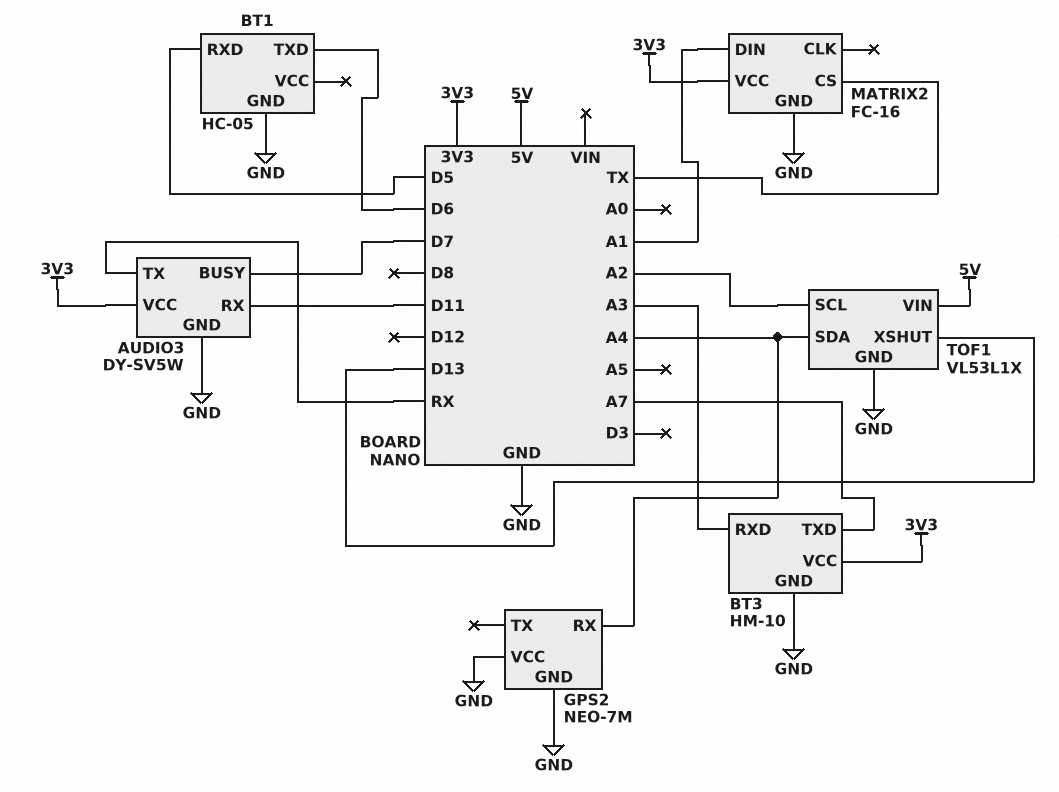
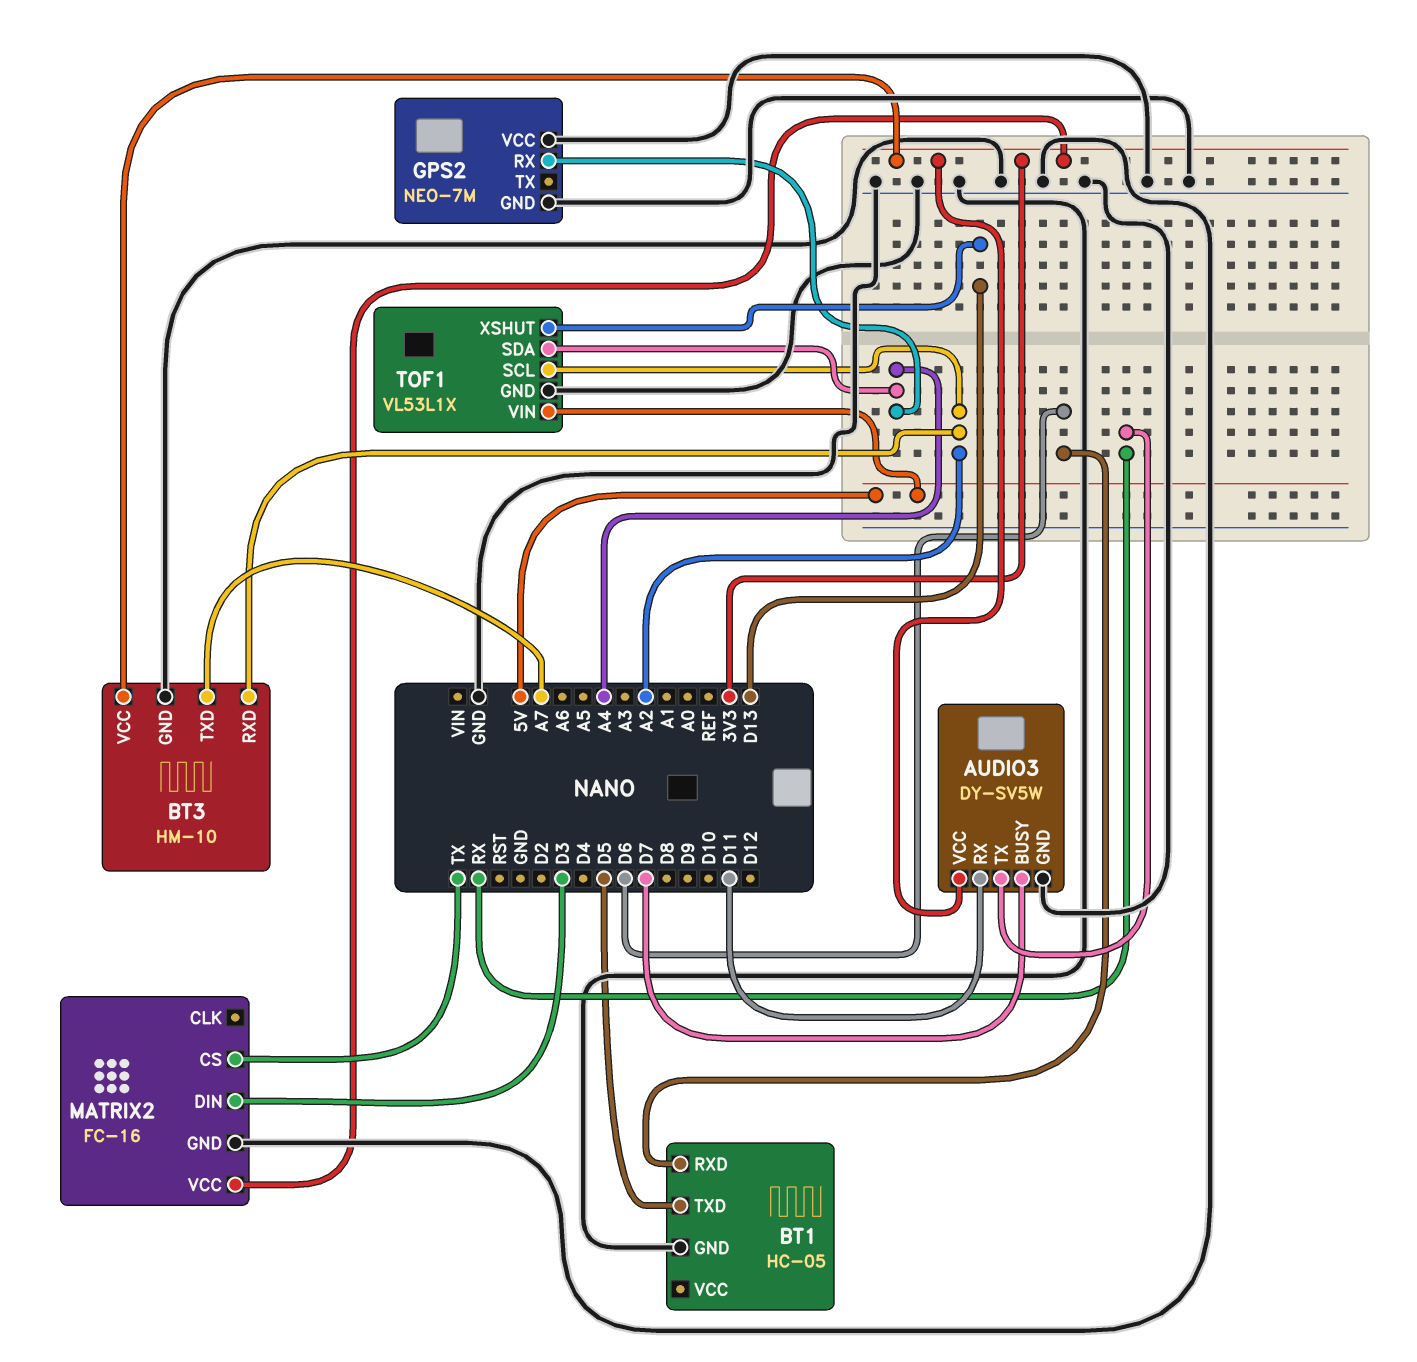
BT1 pin RXD: D5 -> D6
BT1 pin TXD: D6 -> D5
BT3 pin RXD: A3 -> A2
MATRIX2 pin DIN: A1 -> D3

